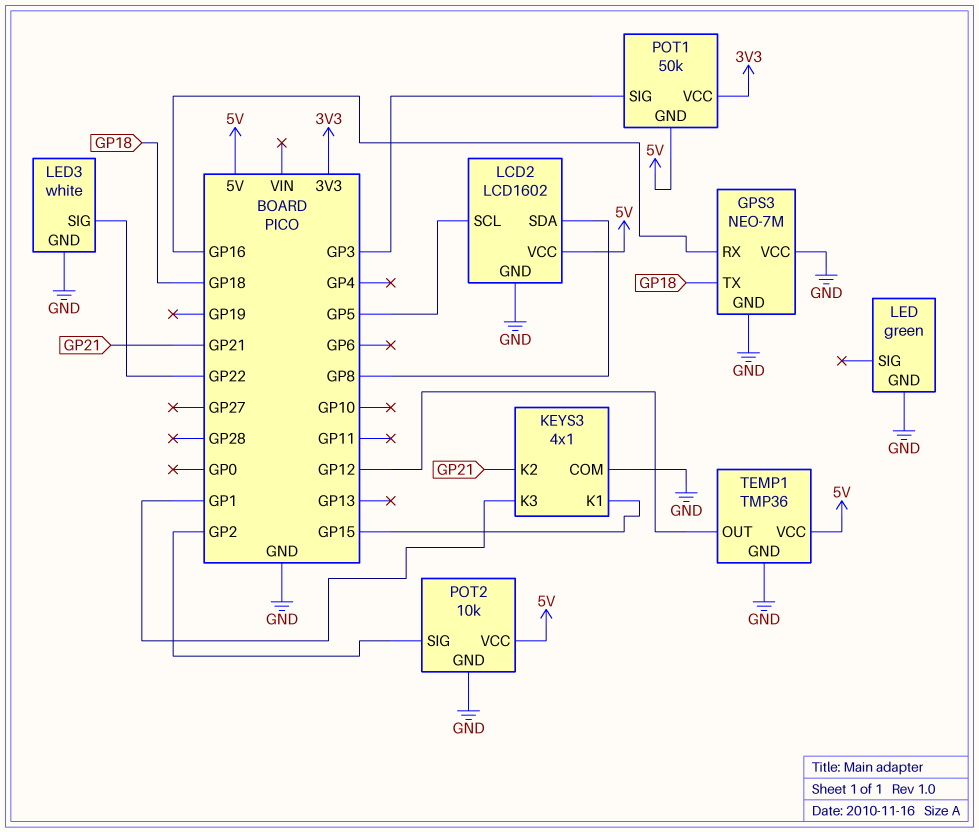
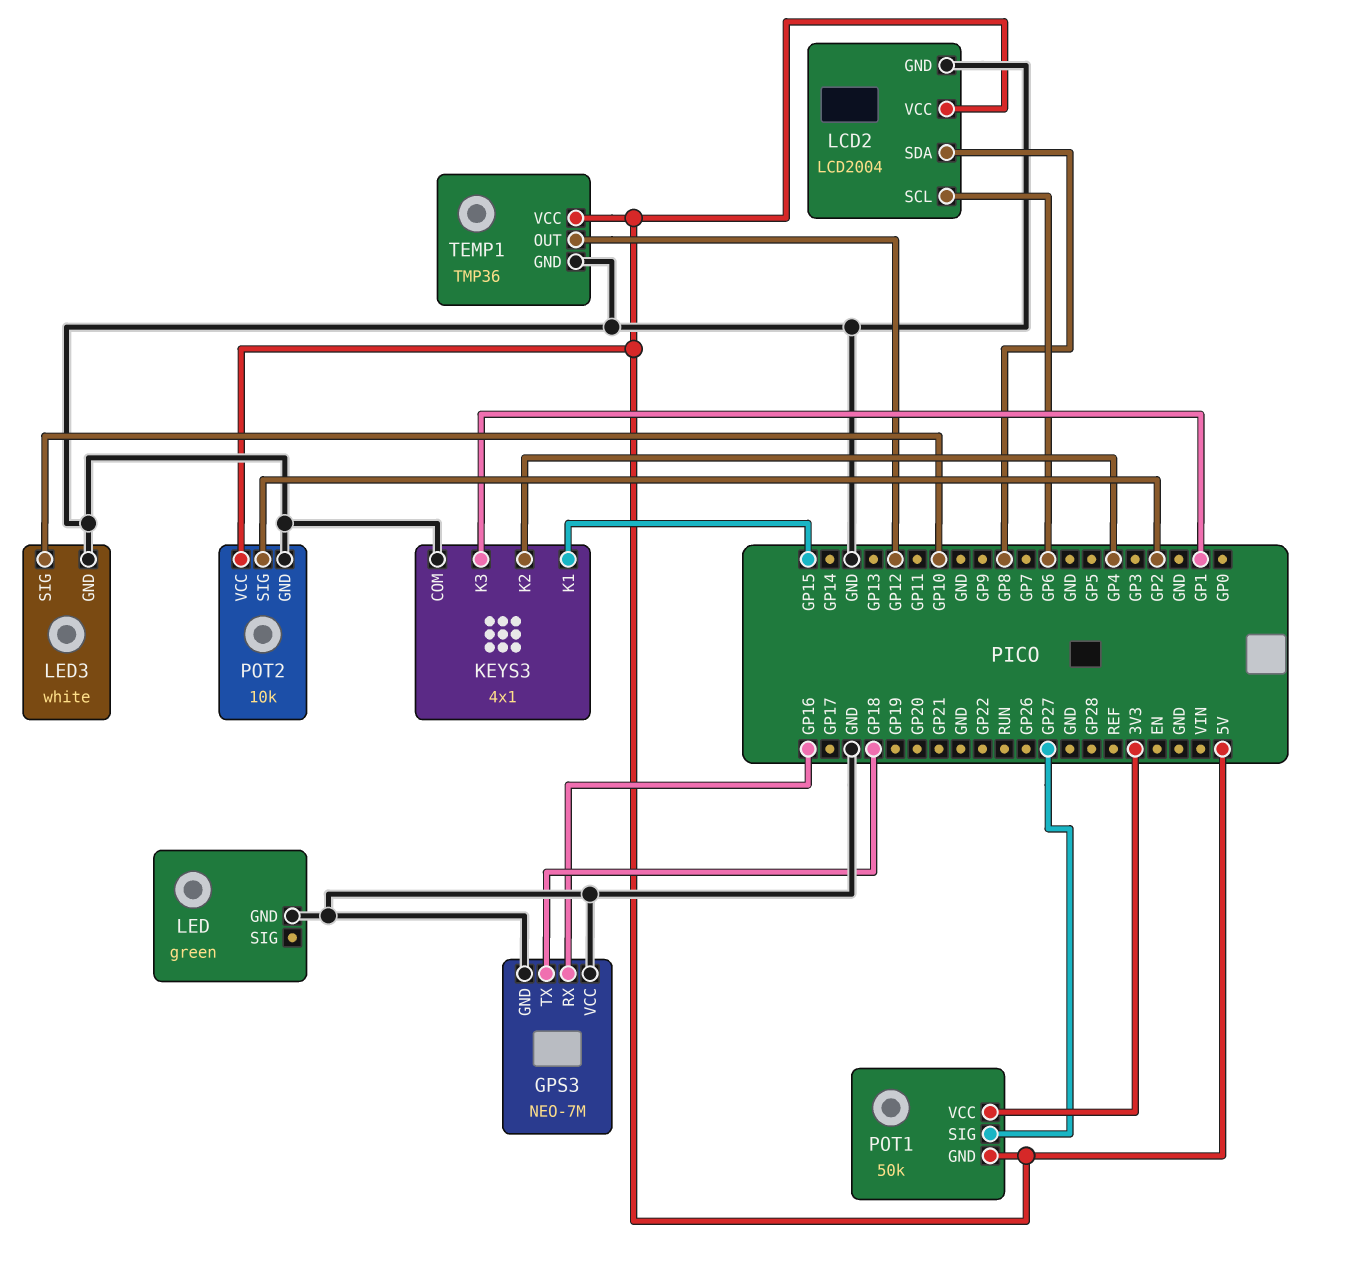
KEYS3 pin K2: GP21 -> GP4
LCD2: LCD1602 -> LCD2004
LCD2 pin SCL: GP5 -> GP6
LED3 pin SIG: GP22 -> GP10
POT1 pin SIG: GP3 -> GP27

